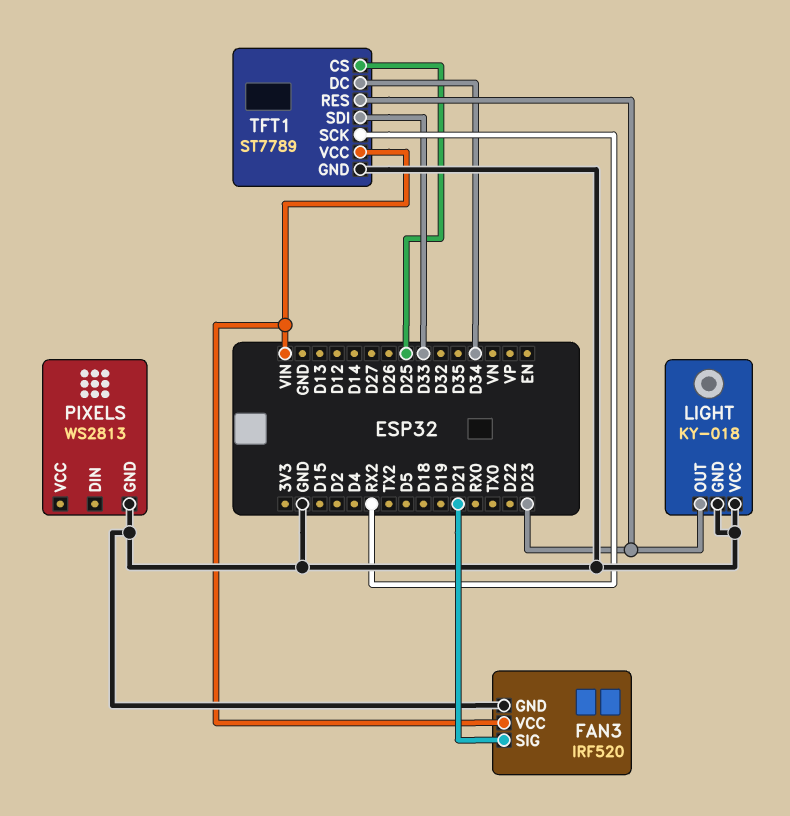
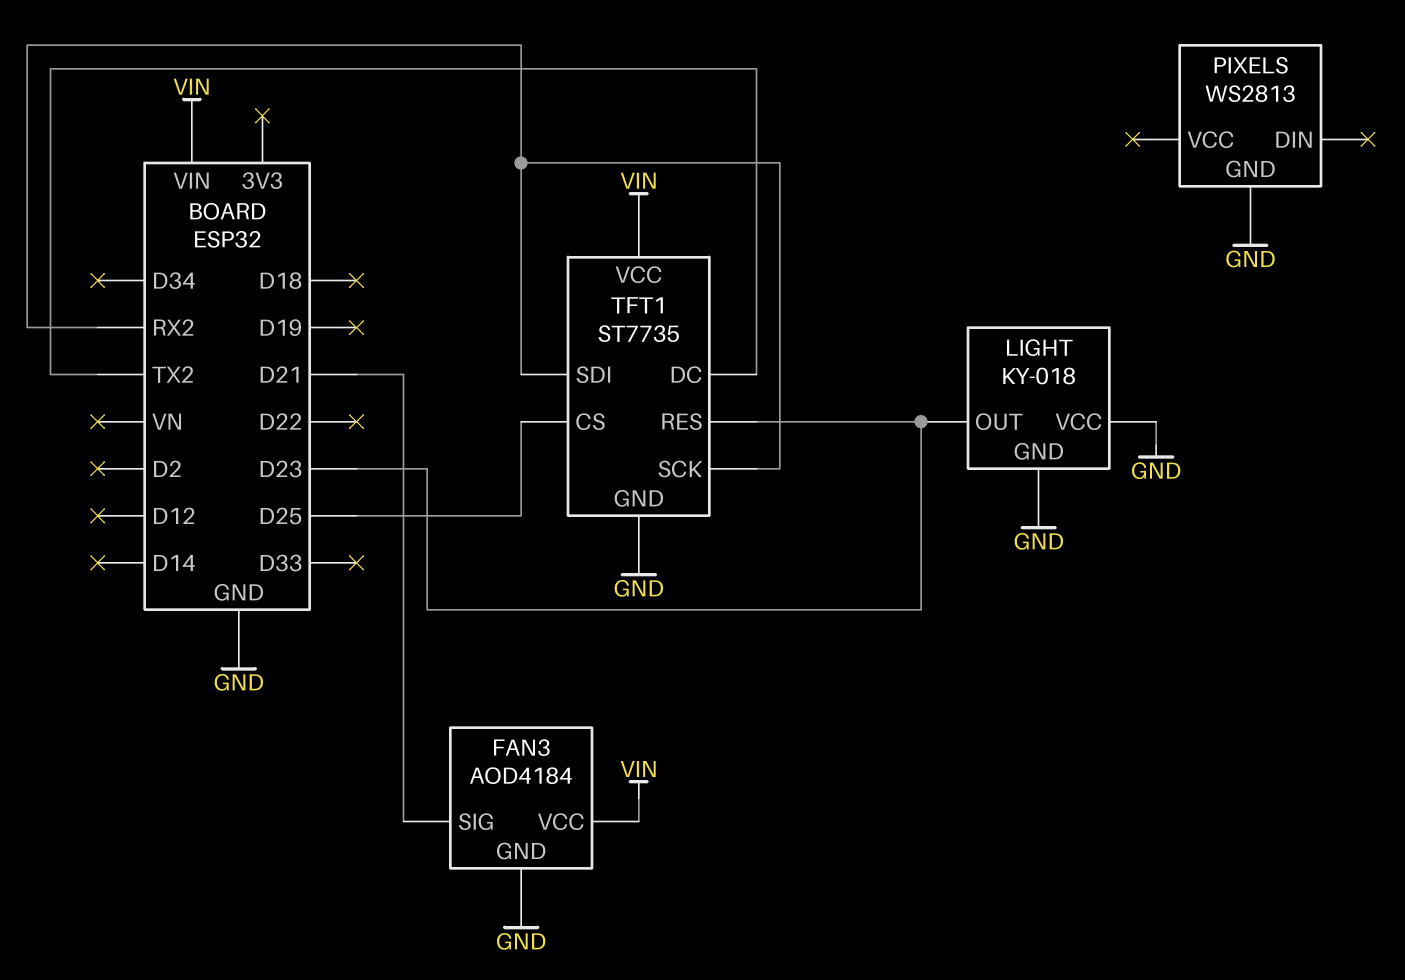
FAN3: IRF520 -> AOD4184
TFT1: ST7789 -> ST7735
TFT1 pin DC: D34 -> TX2
TFT1 pin SDI: D33 -> RX2

